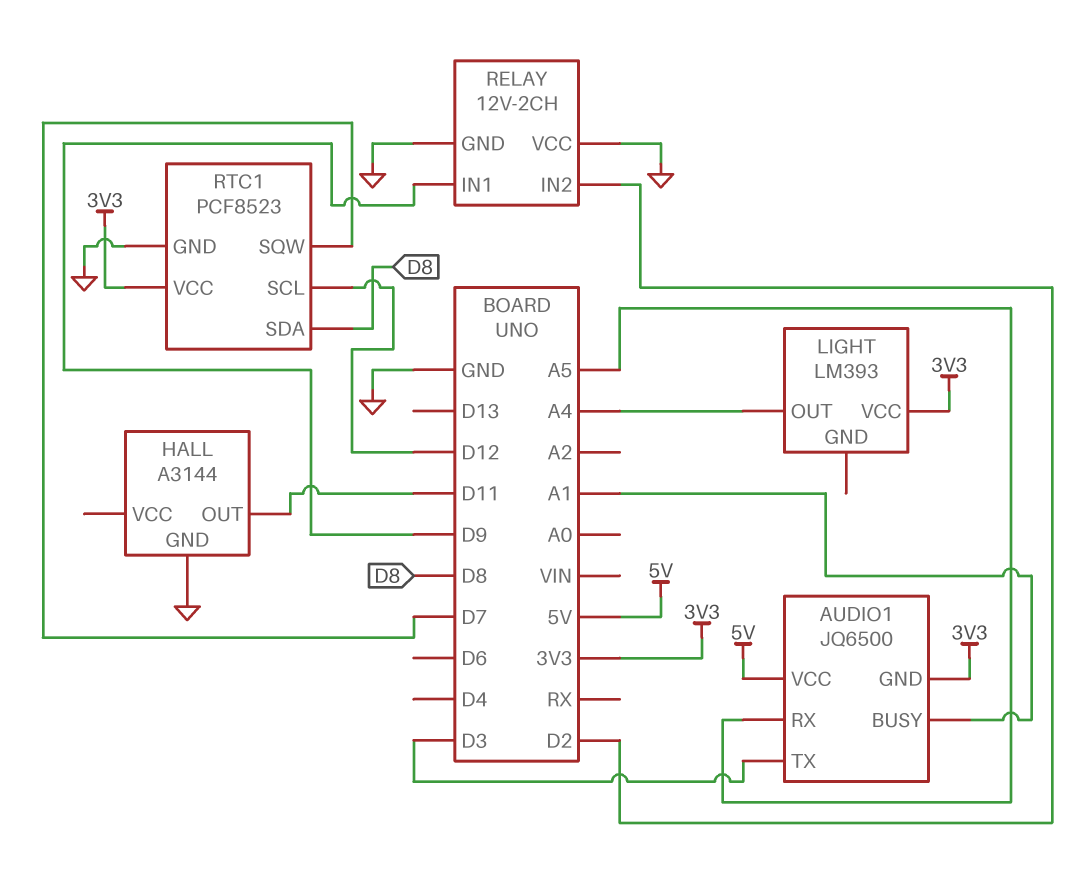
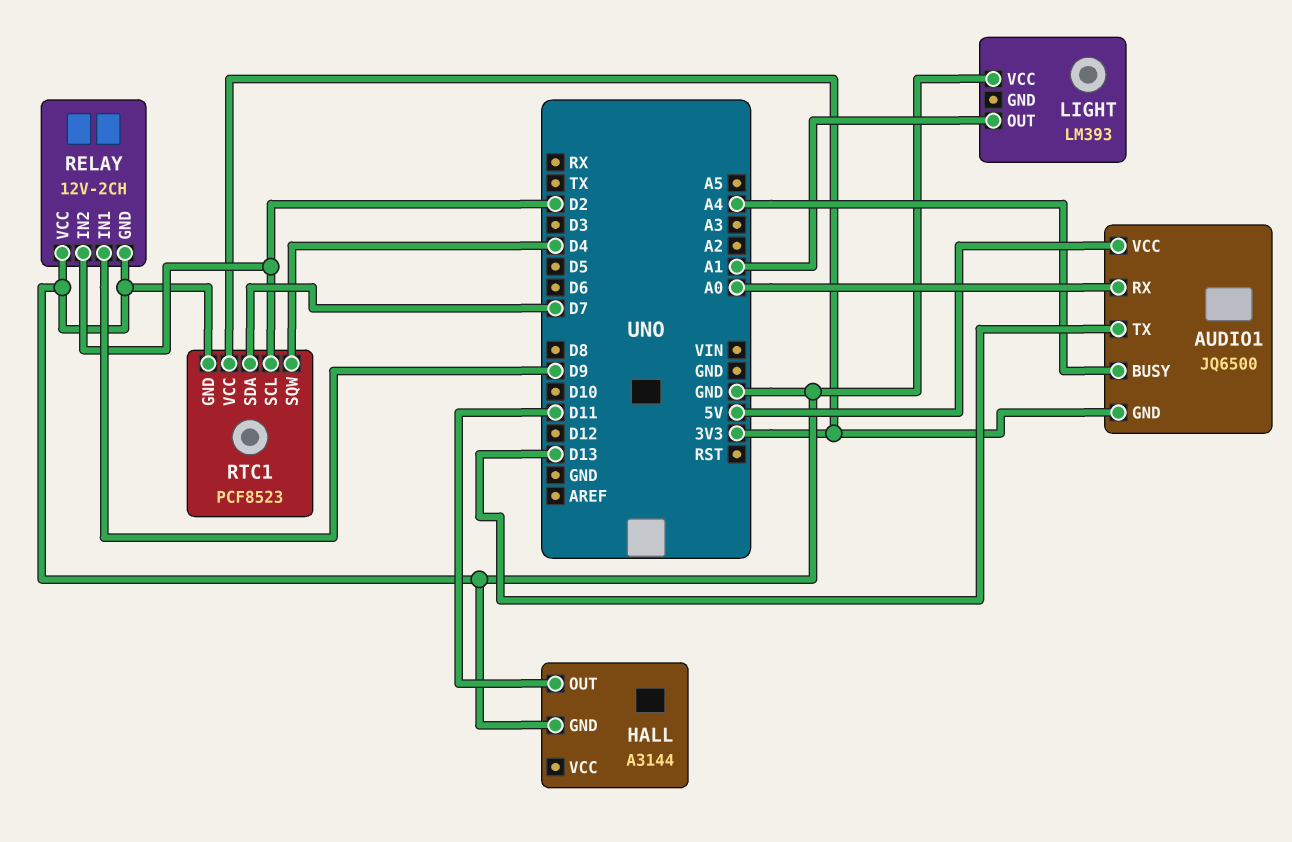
AUDIO1 pin BUSY: A1 -> A4
AUDIO1 pin RX: A5 -> A0
AUDIO1 pin TX: D3 -> D13
LIGHT pin OUT: A4 -> A1
LIGHT pin VCC: 3V3 -> GND
RTC1 pin SCL: D12 -> D2
RTC1 pin SDA: D8 -> D7
RTC1 pin SQW: D7 -> D4

